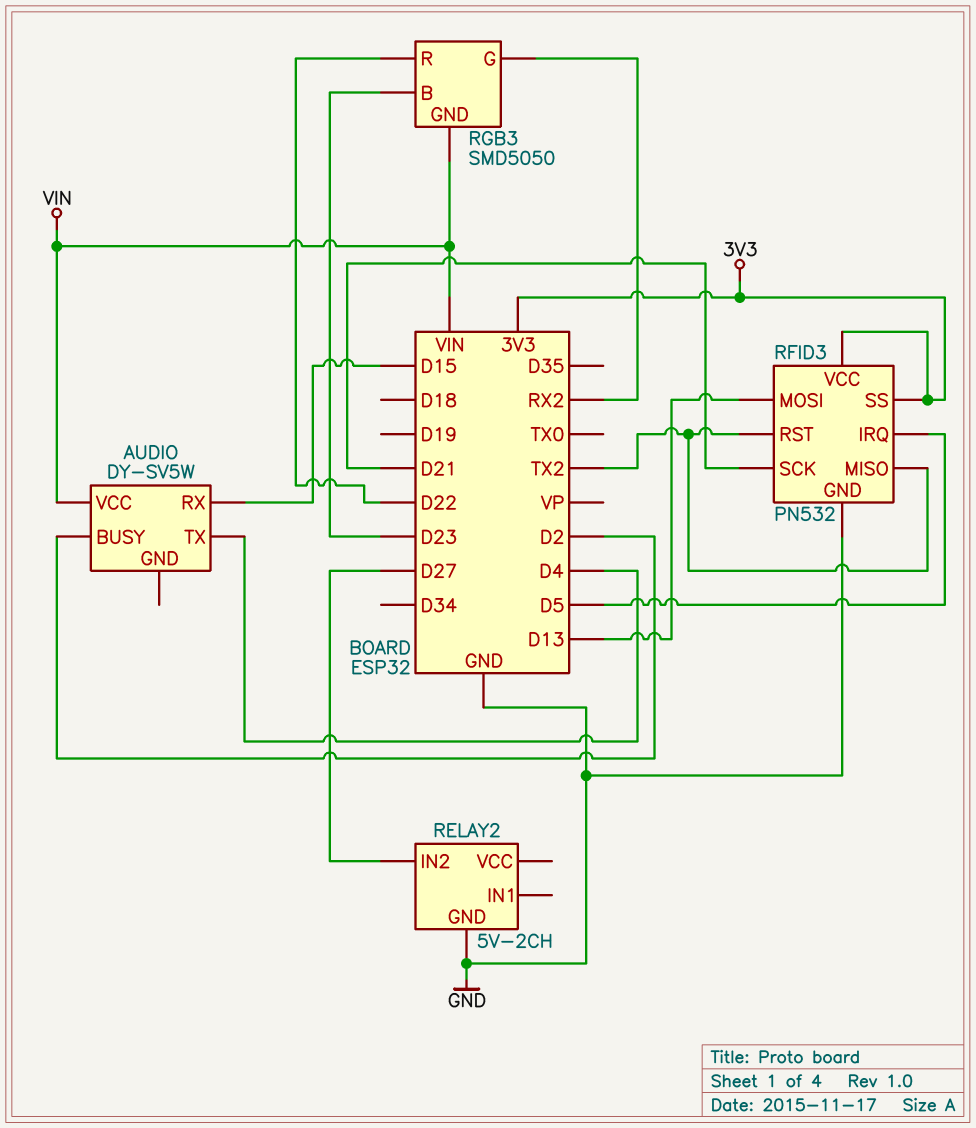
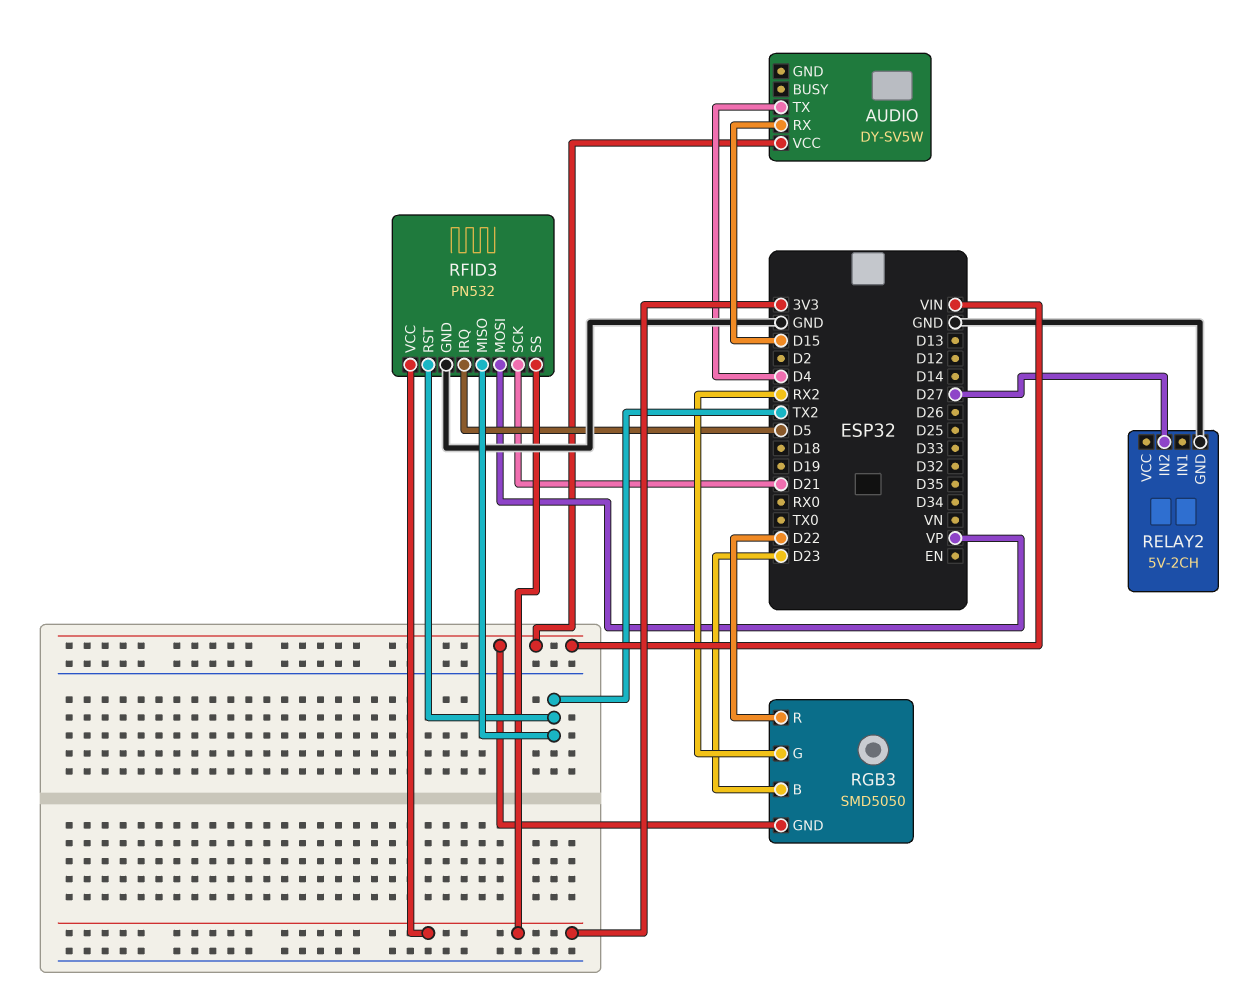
AUDIO pin BUSY: D2 -> none
RFID3 pin MOSI: D13 -> VP

